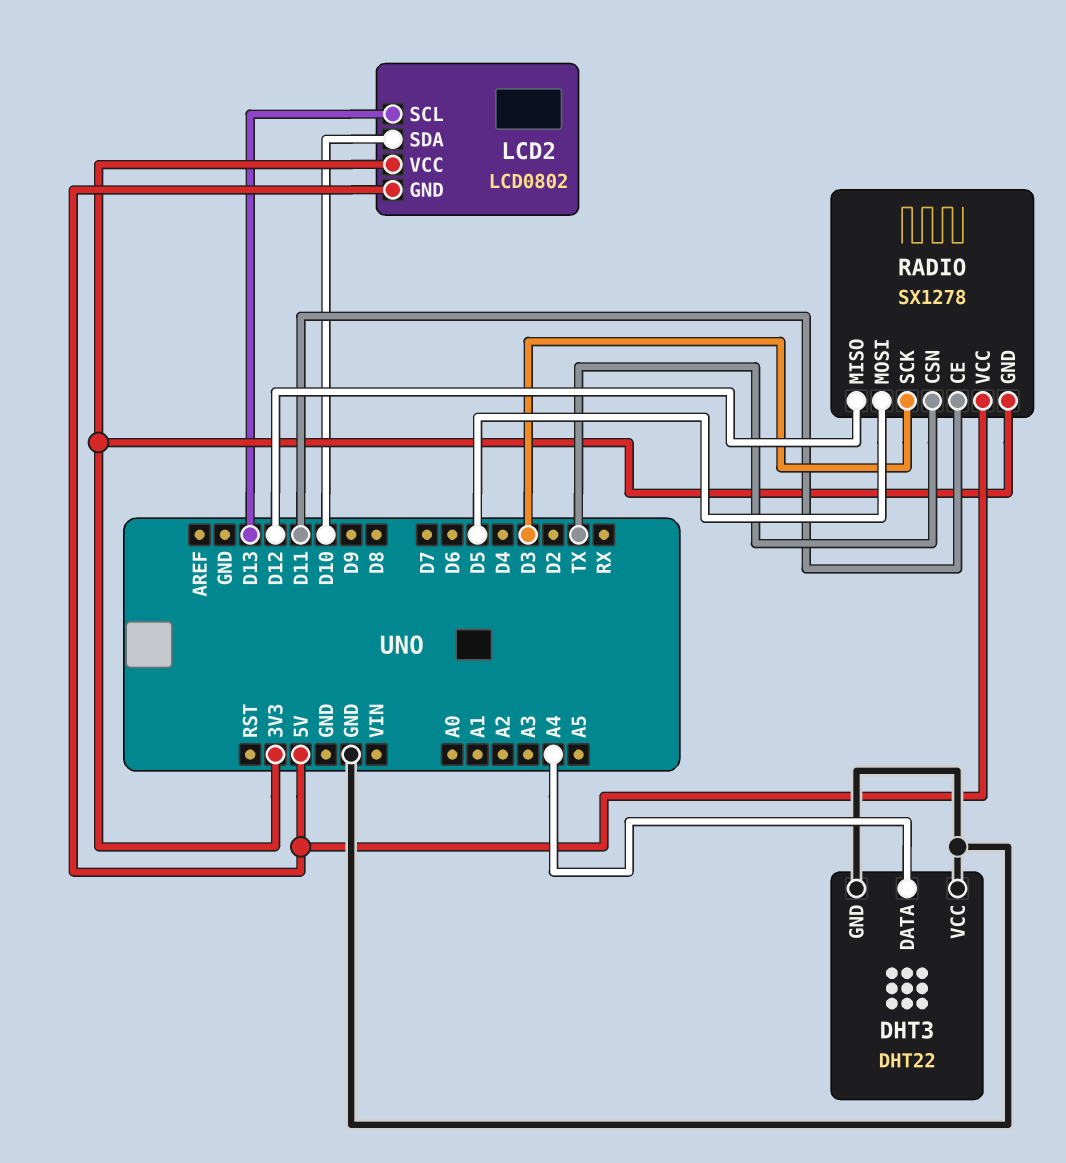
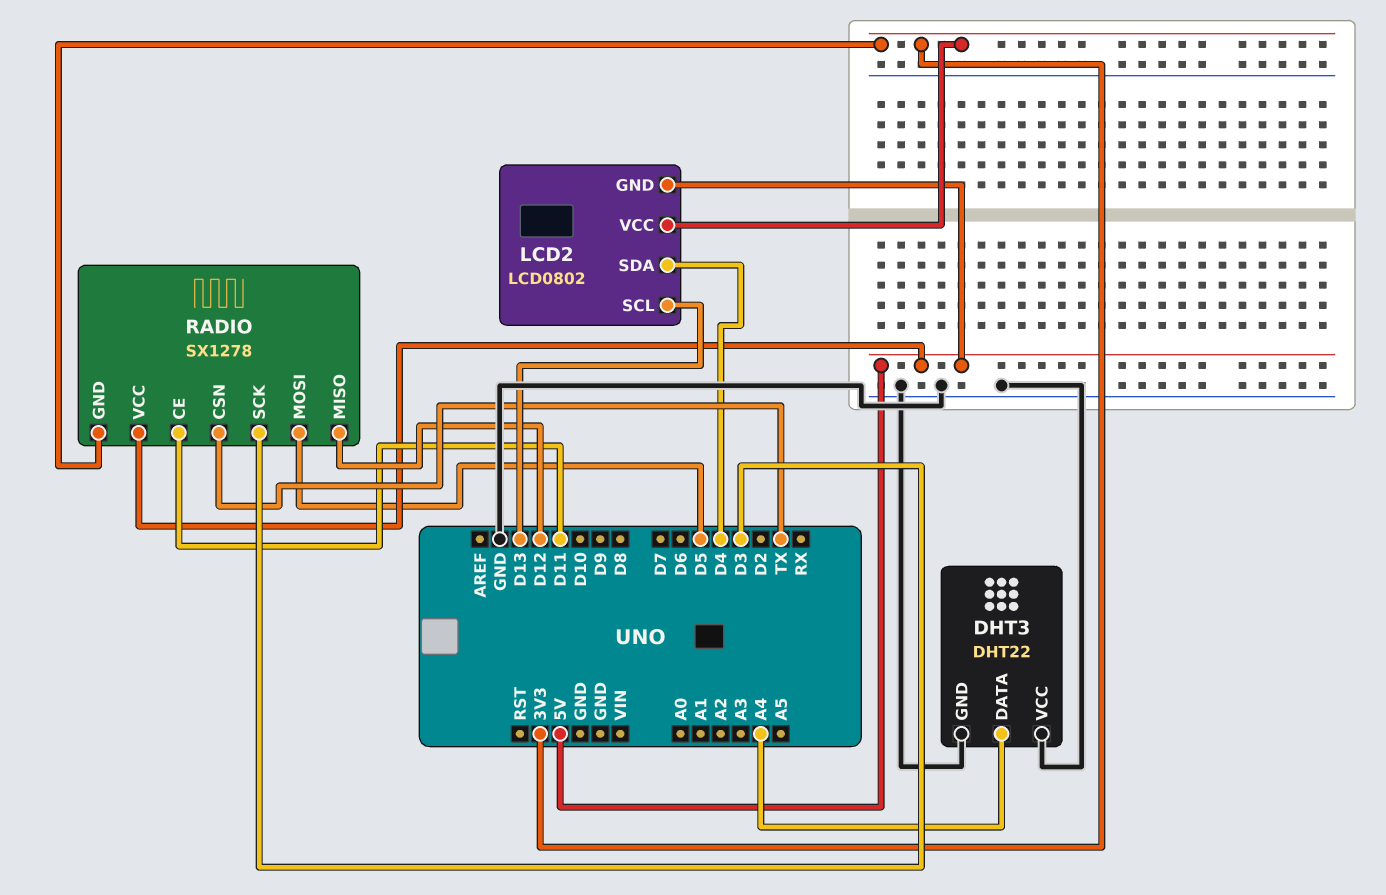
LCD2 pin SDA: D10 -> D4

